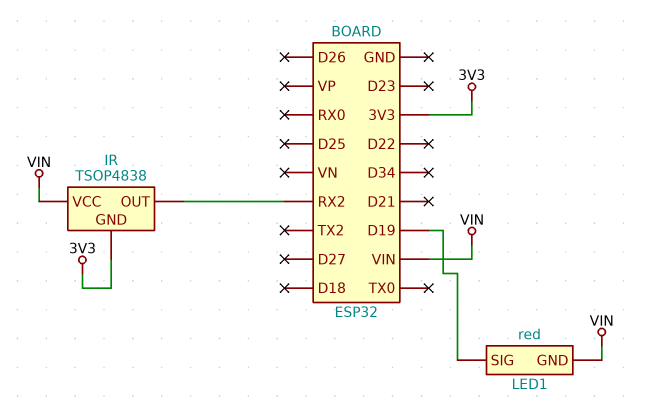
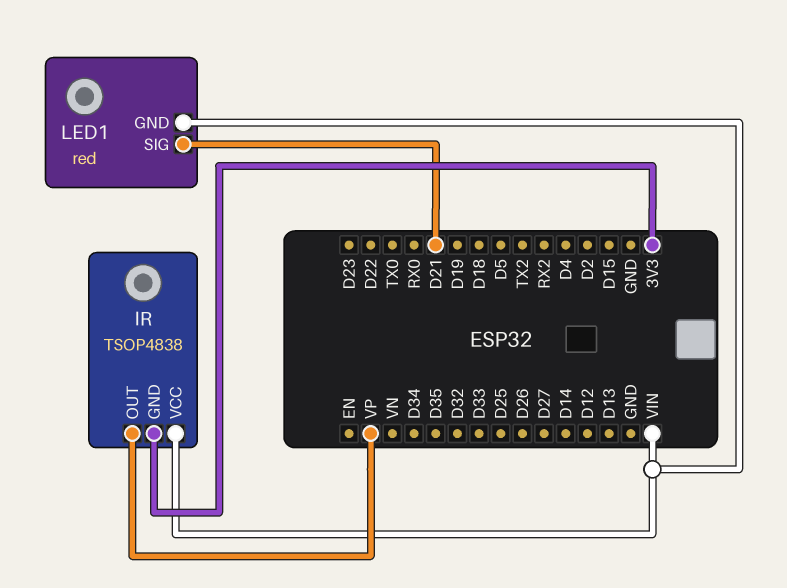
IR pin OUT: RX2 -> VP
LED1 pin SIG: D19 -> D21

